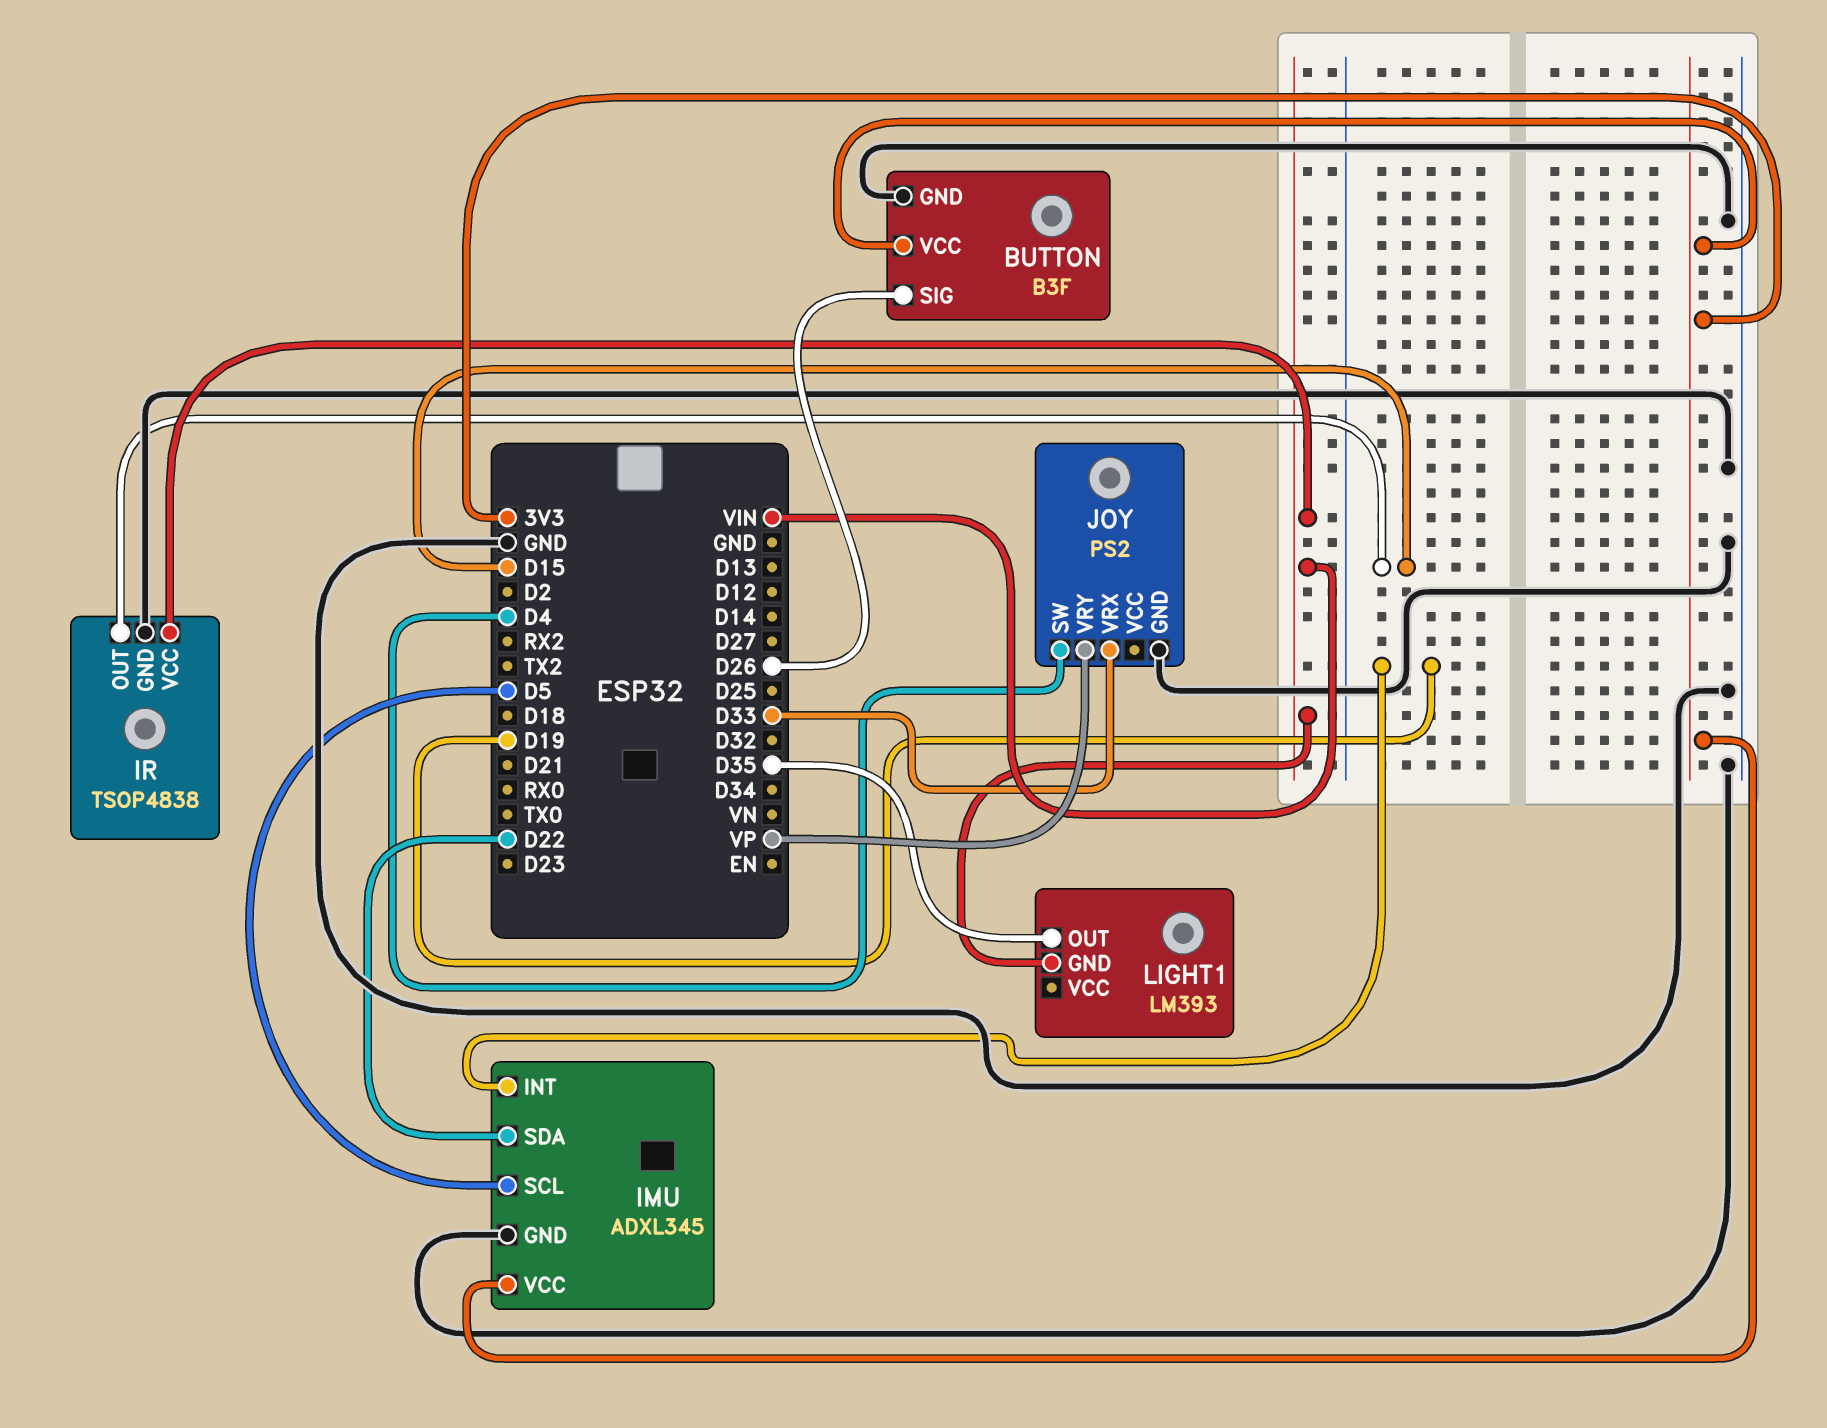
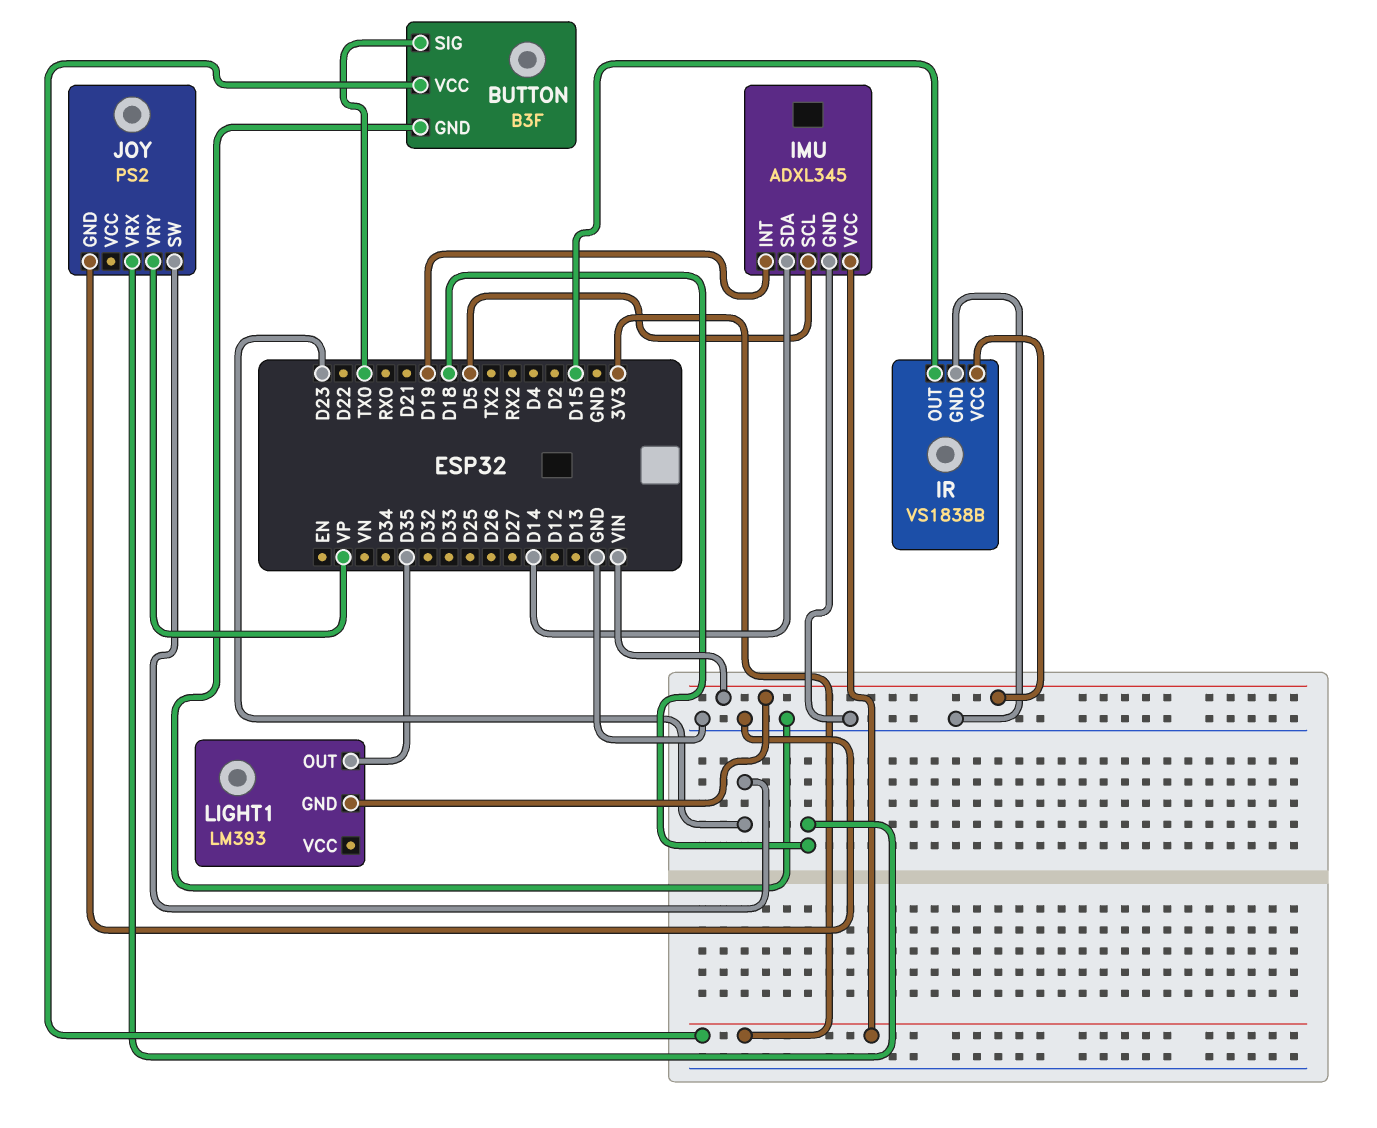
BUTTON pin SIG: D26 -> TX0
IMU pin SDA: D22 -> D14
IR: TSOP4838 -> VS1838B
JOY pin SW: D4 -> D23
JOY pin VRX: D33 -> D18

